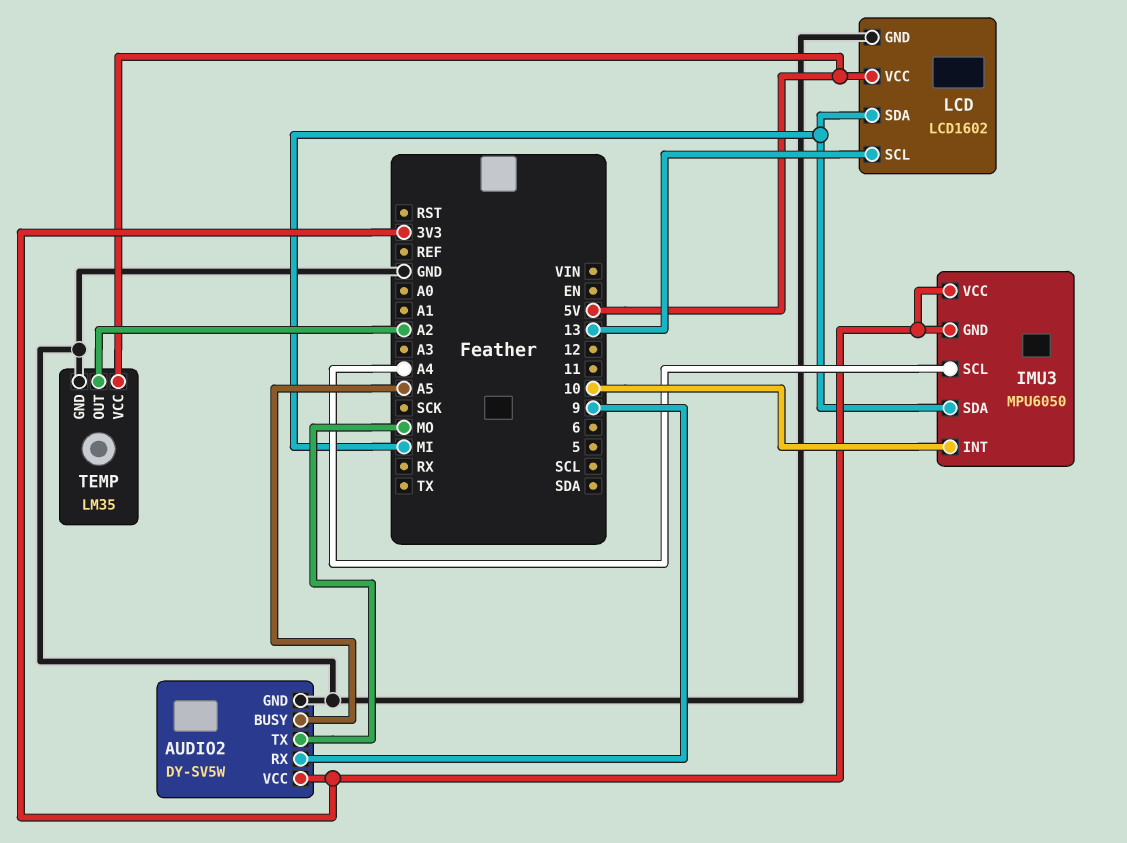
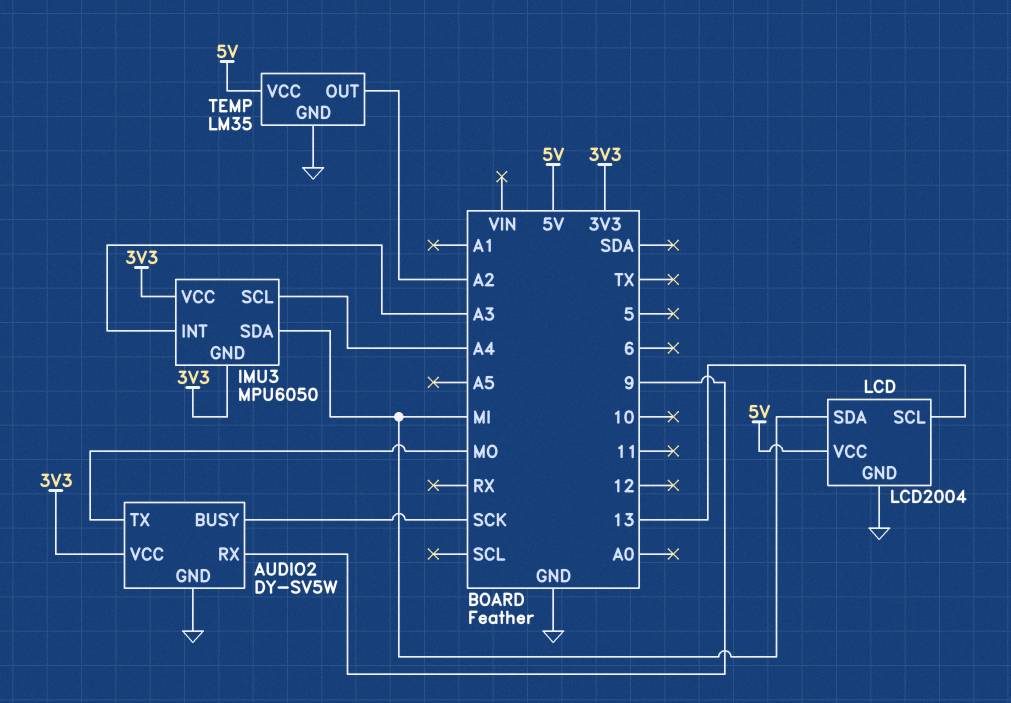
AUDIO2 pin BUSY: A5 -> SCK
IMU3 pin INT: 10 -> A3
LCD: LCD1602 -> LCD2004

